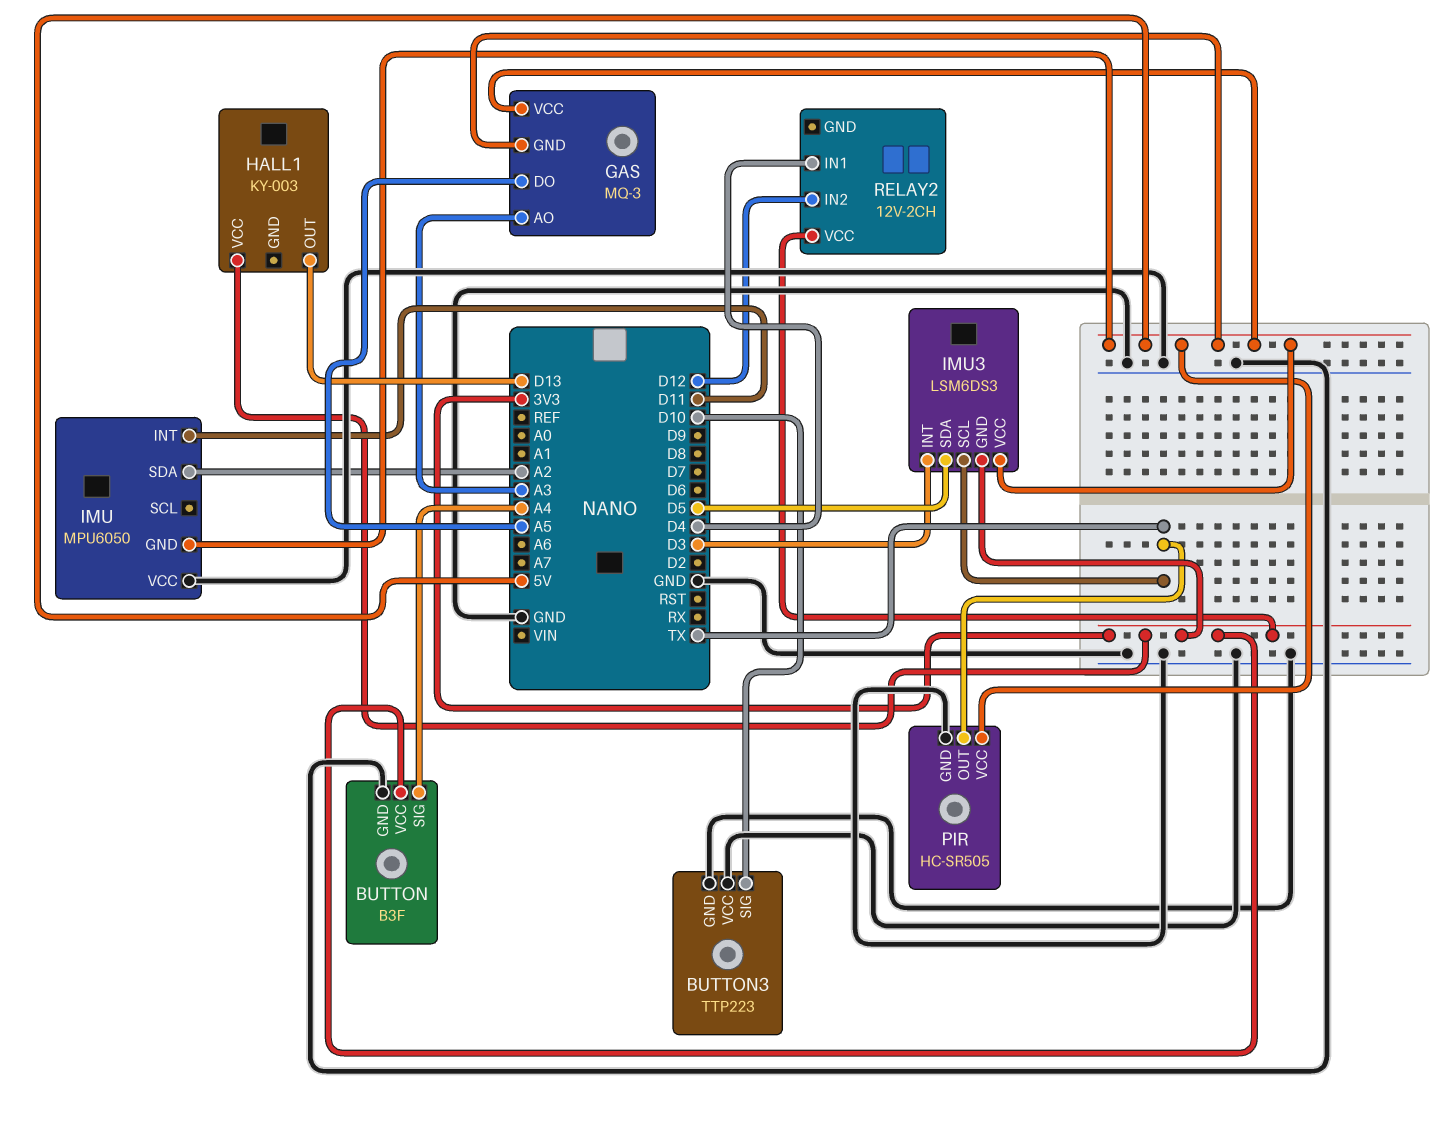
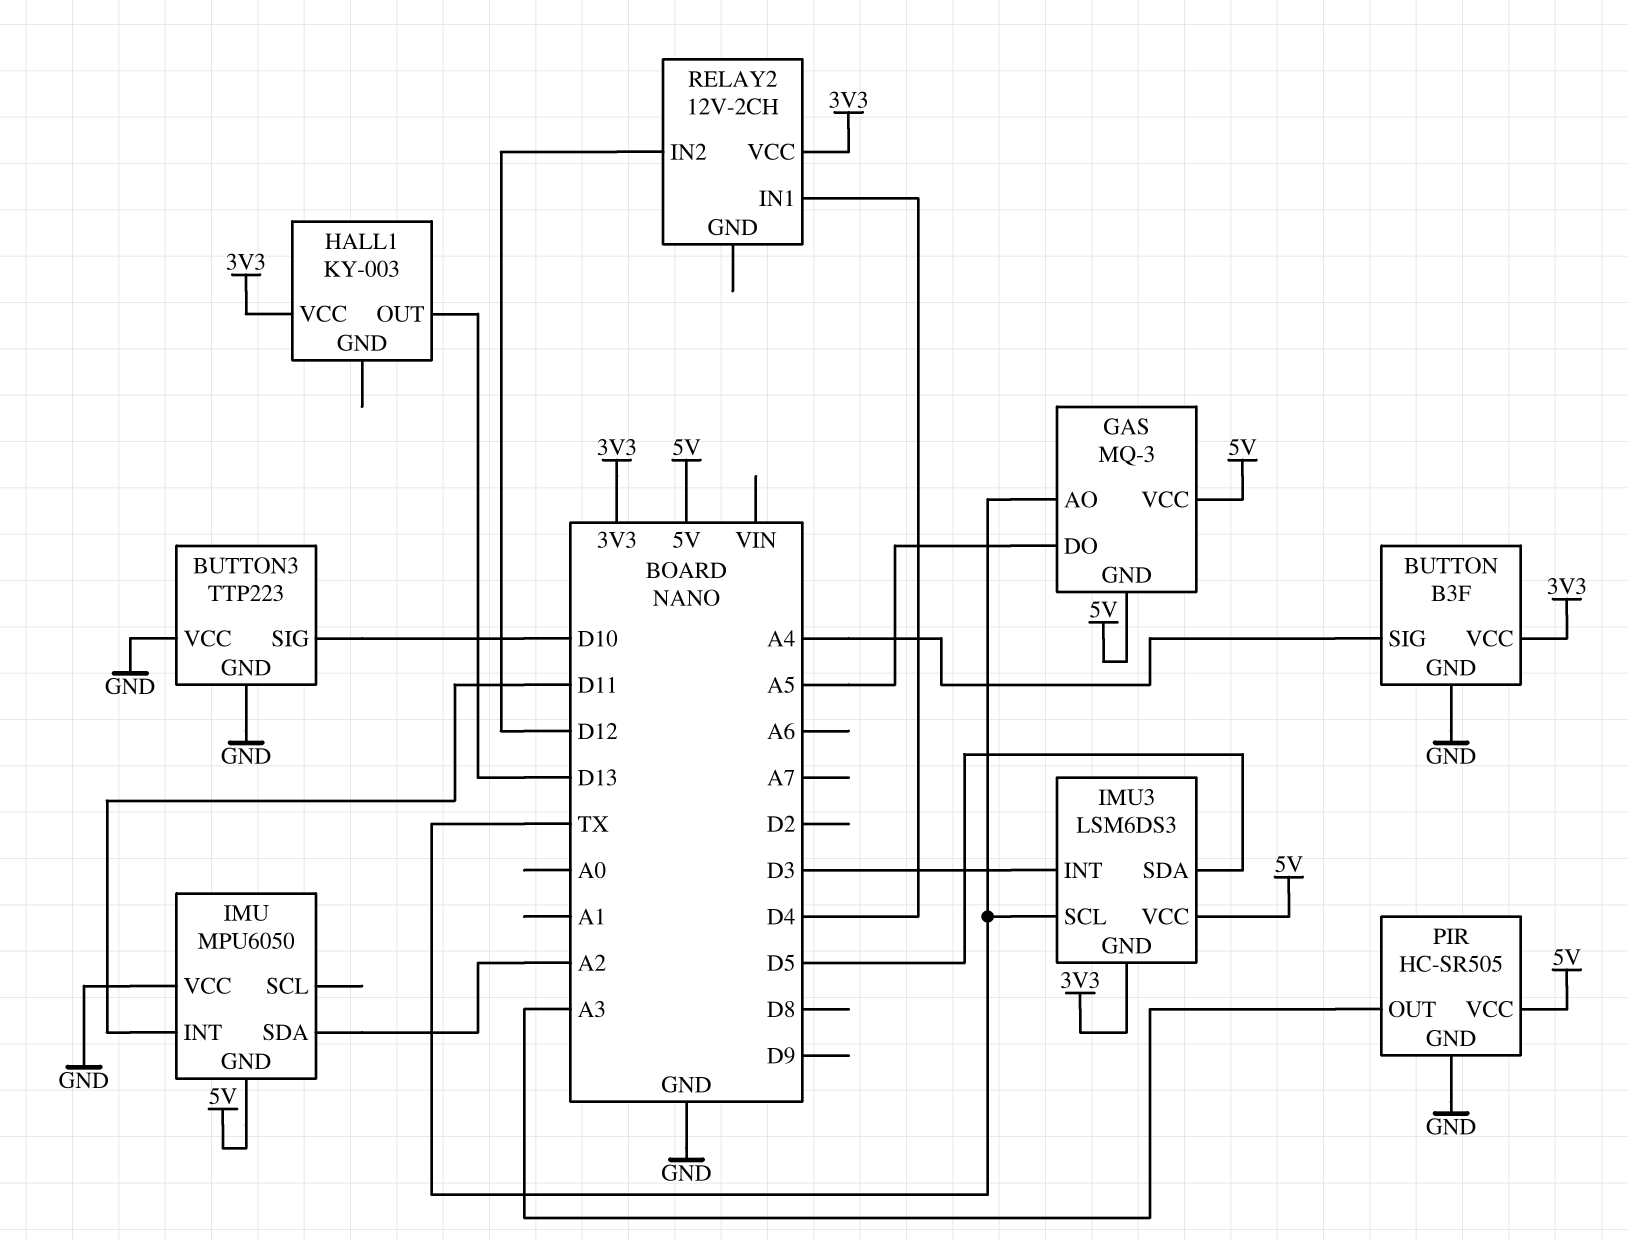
GAS pin AO: A3 -> TX
PIR pin OUT: TX -> A3

